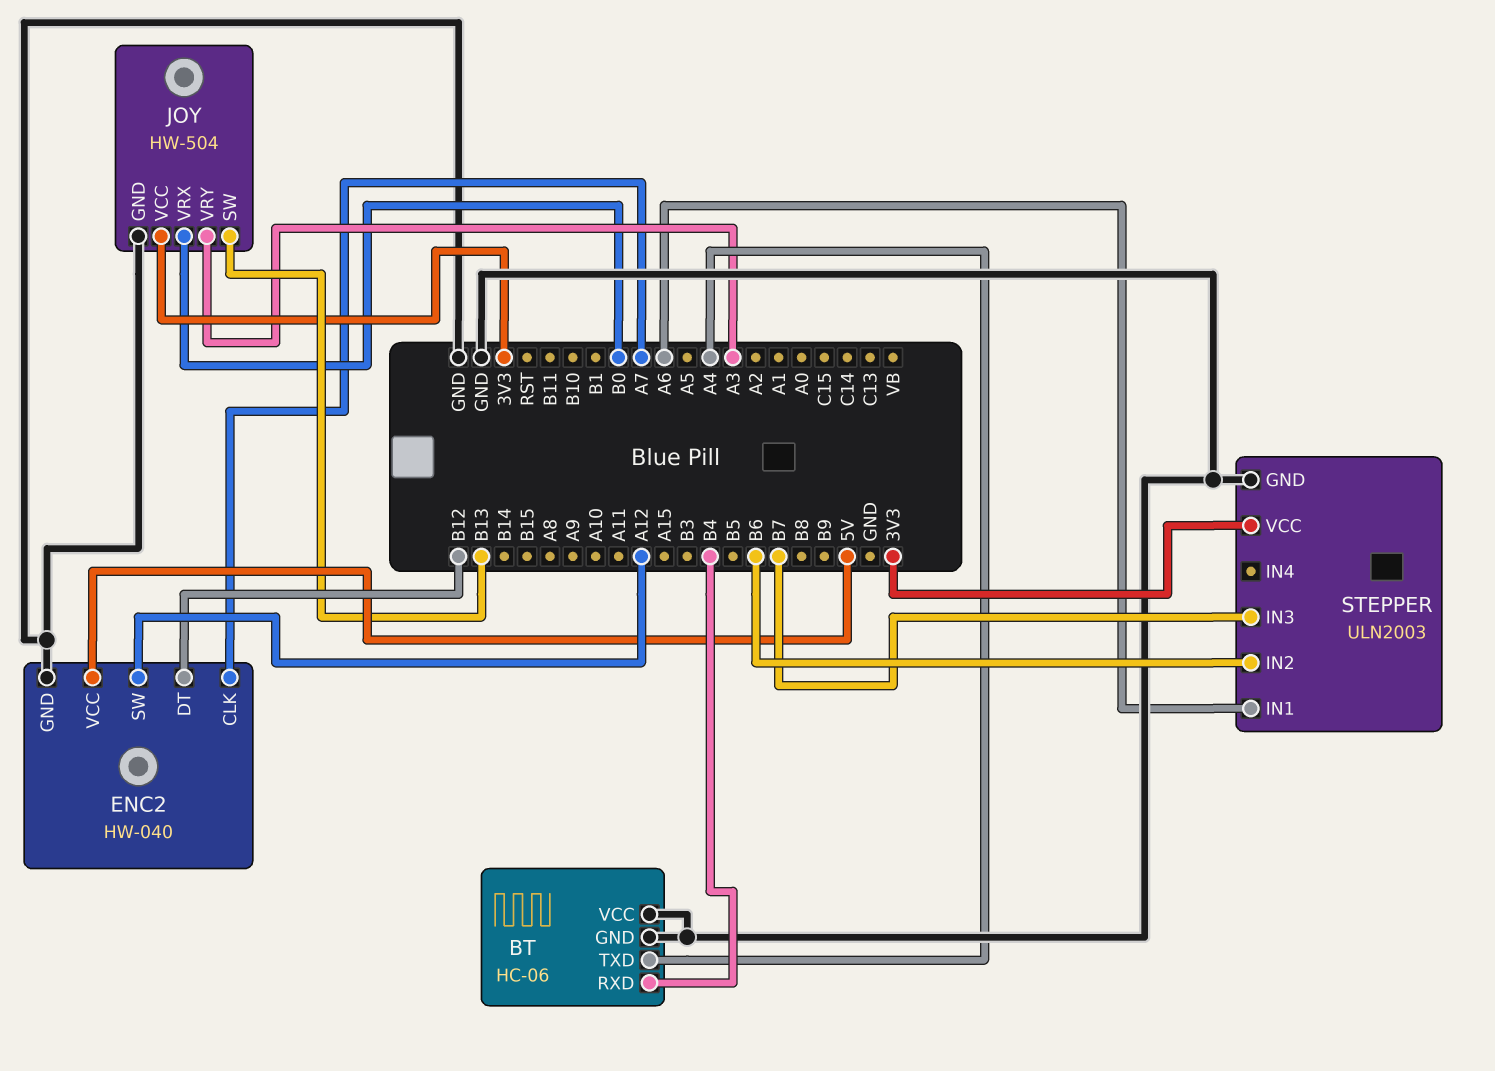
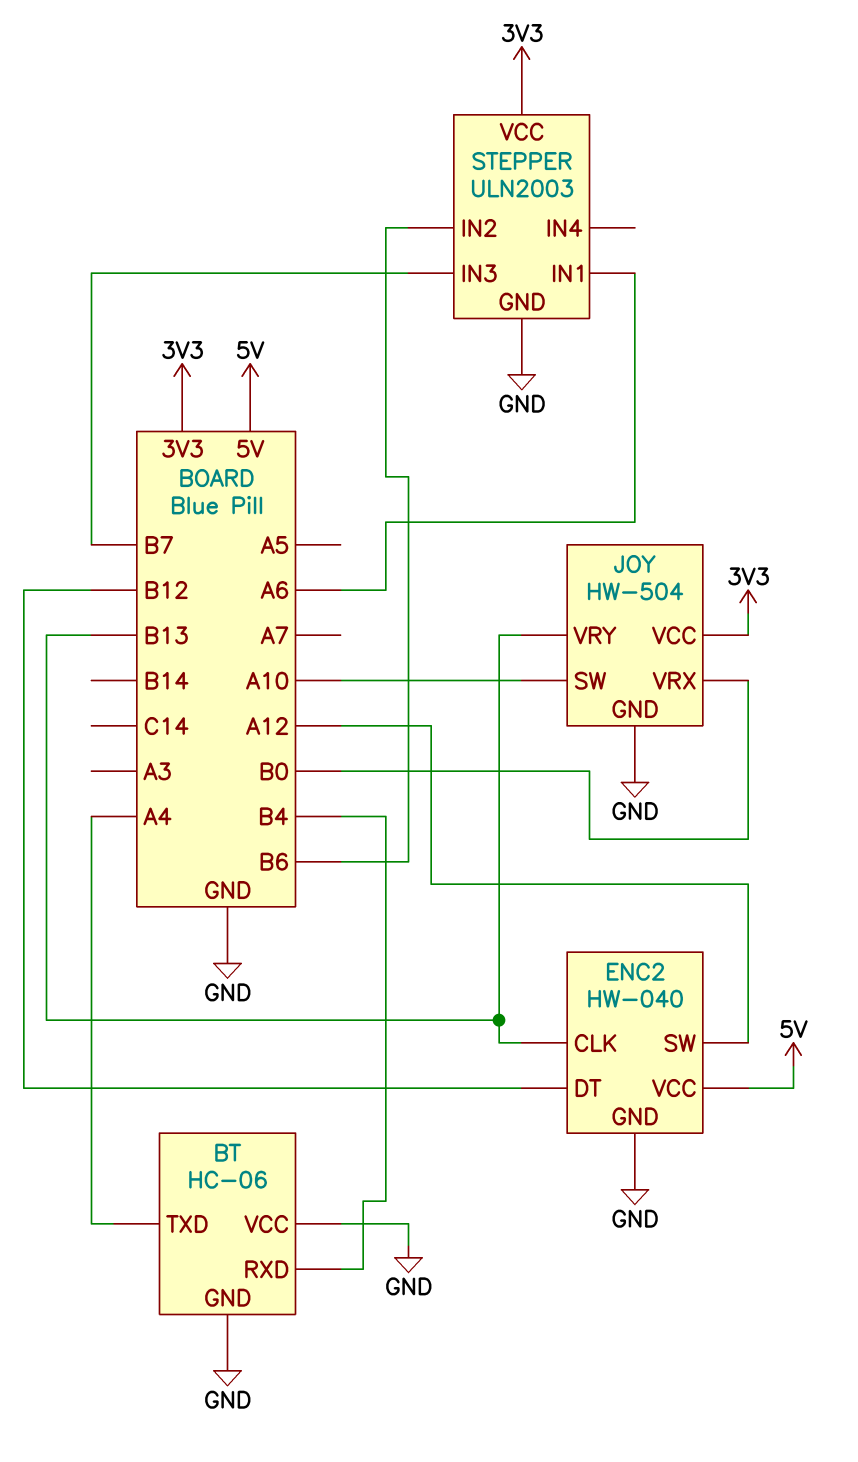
ENC2 pin CLK: A7 -> B13
JOY pin SW: B13 -> A10
JOY pin VRY: A3 -> B13

